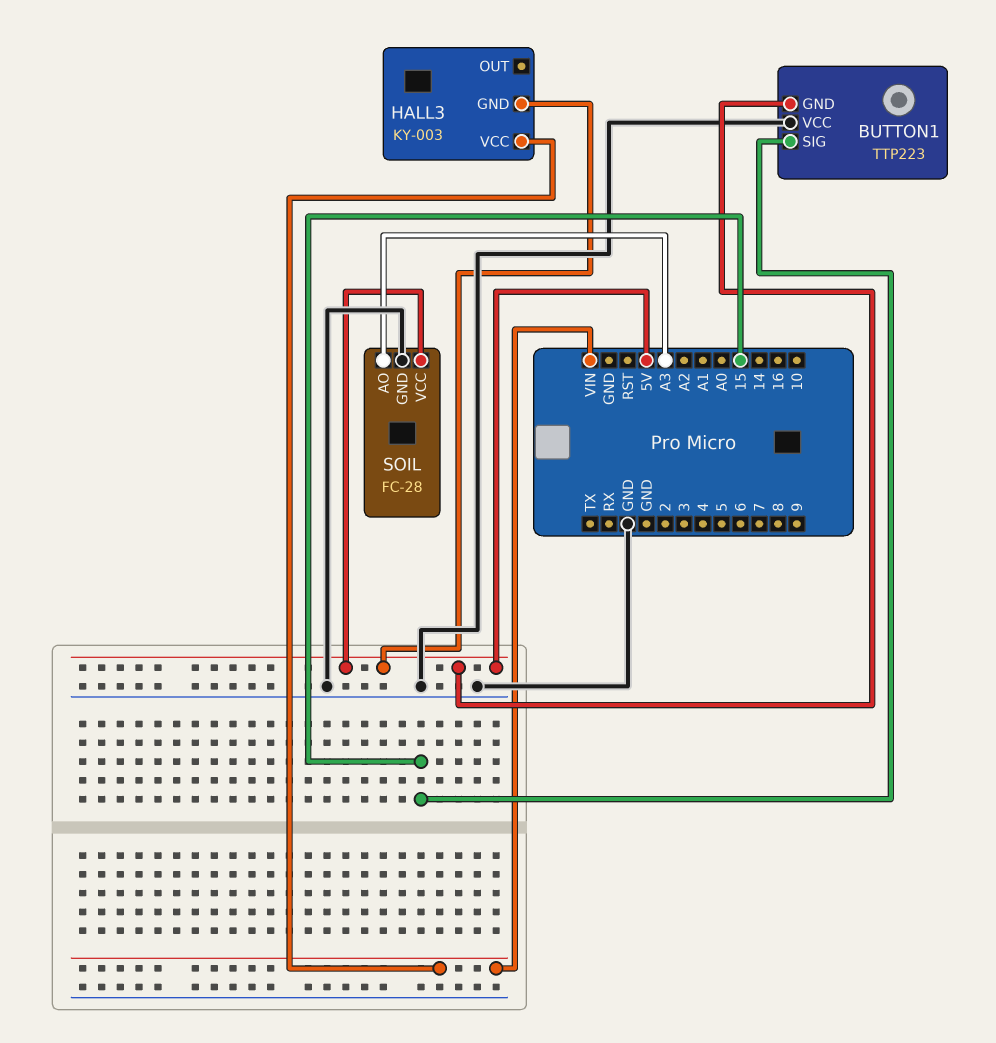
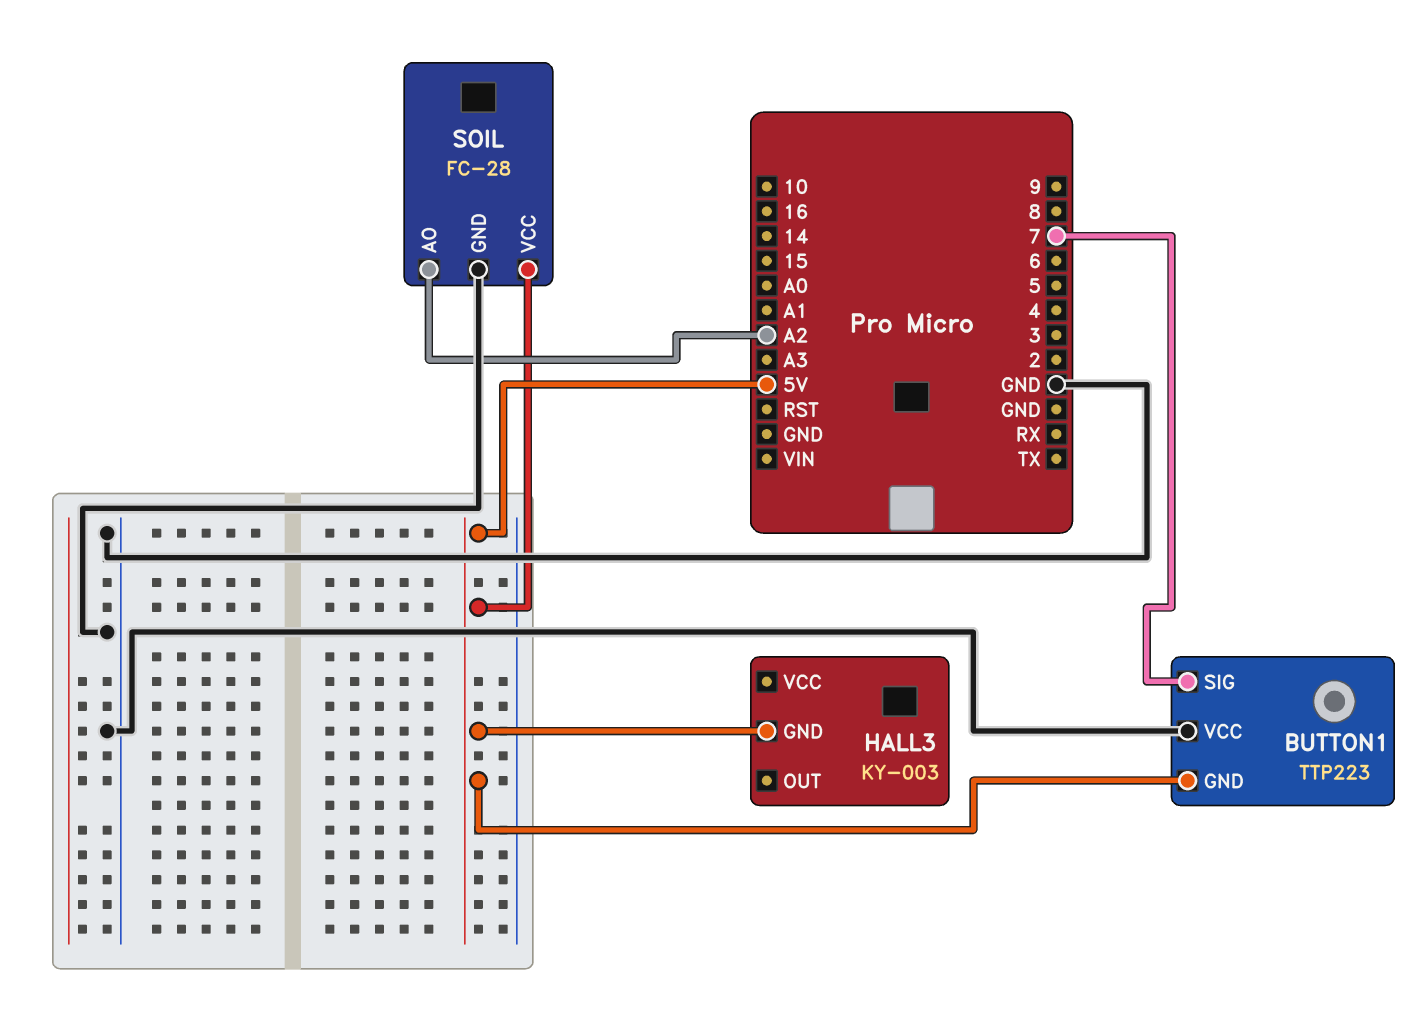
BUTTON1 pin SIG: 15 -> 7
HALL3 pin VCC: VIN -> none
SOIL pin AO: A3 -> A2

